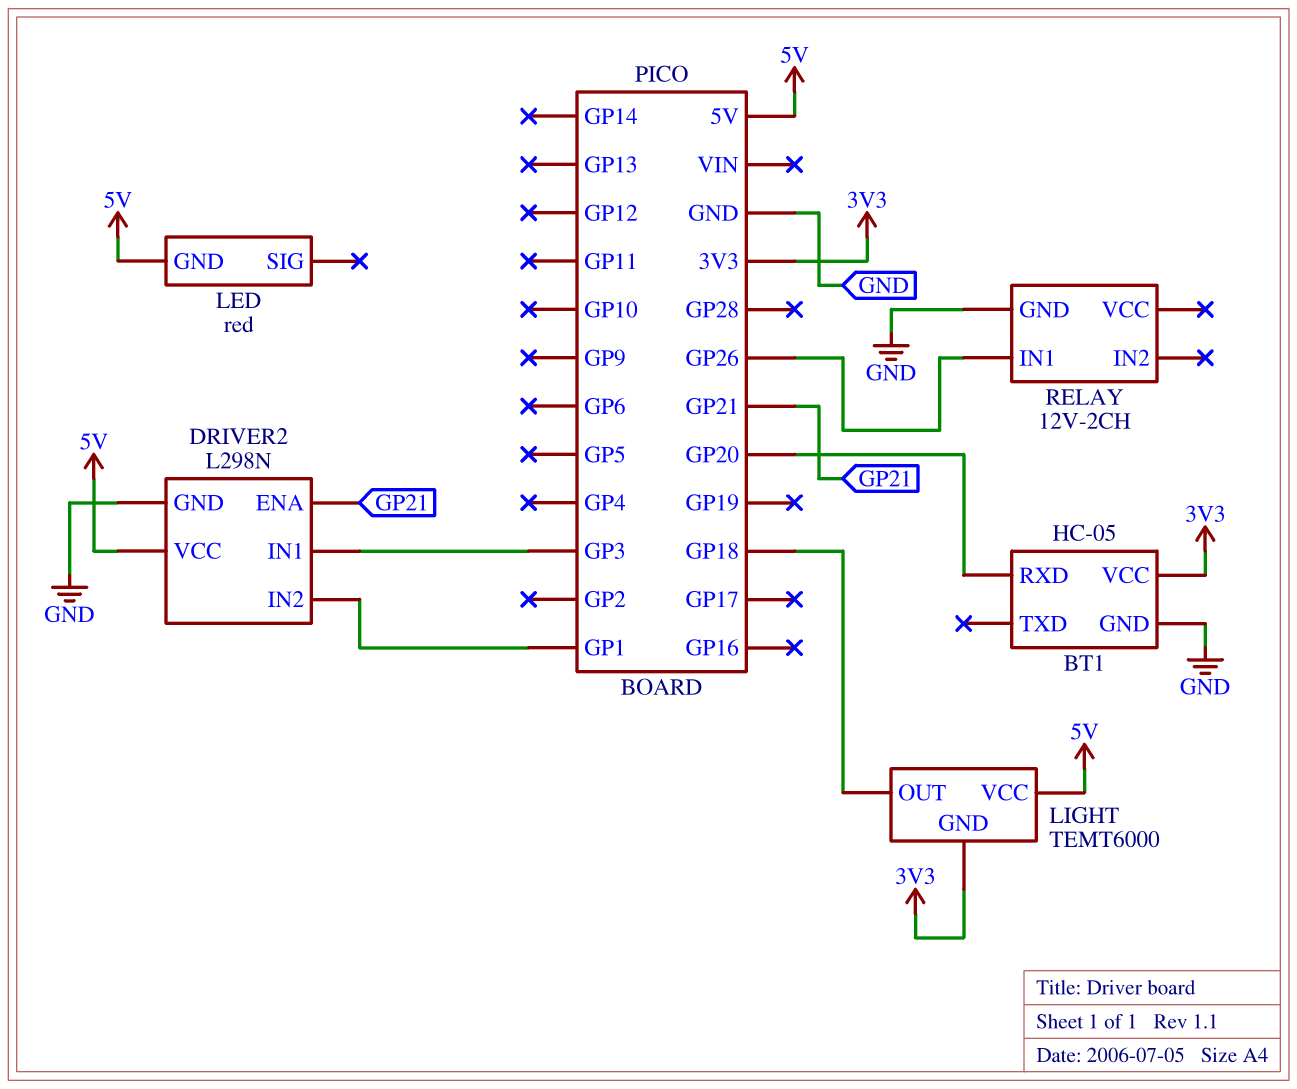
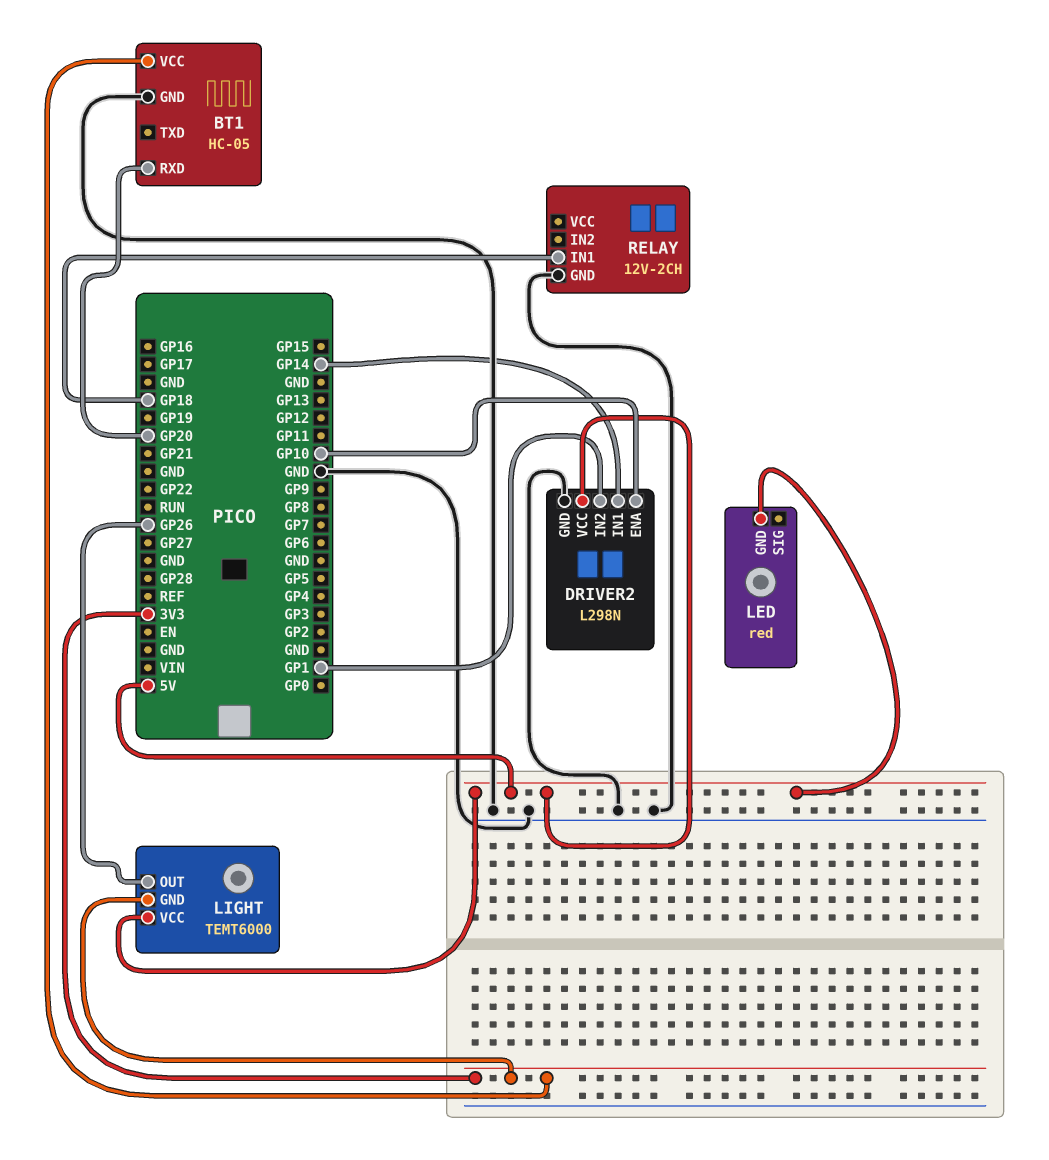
DRIVER2 pin ENA: GP21 -> GP10
DRIVER2 pin IN1: GP3 -> GP14
LIGHT pin OUT: GP18 -> GP26
RELAY pin IN1: GP26 -> GP18

